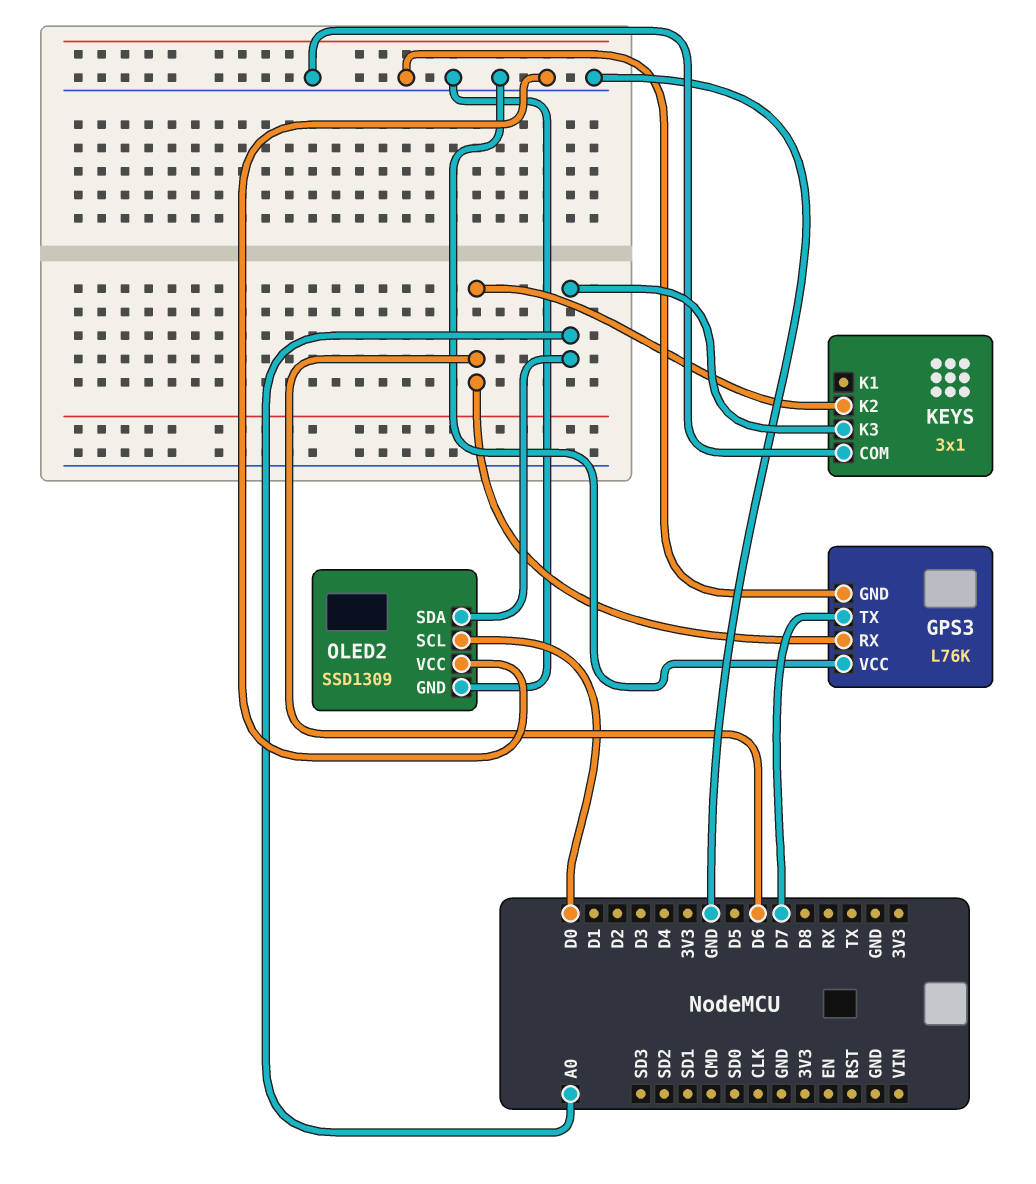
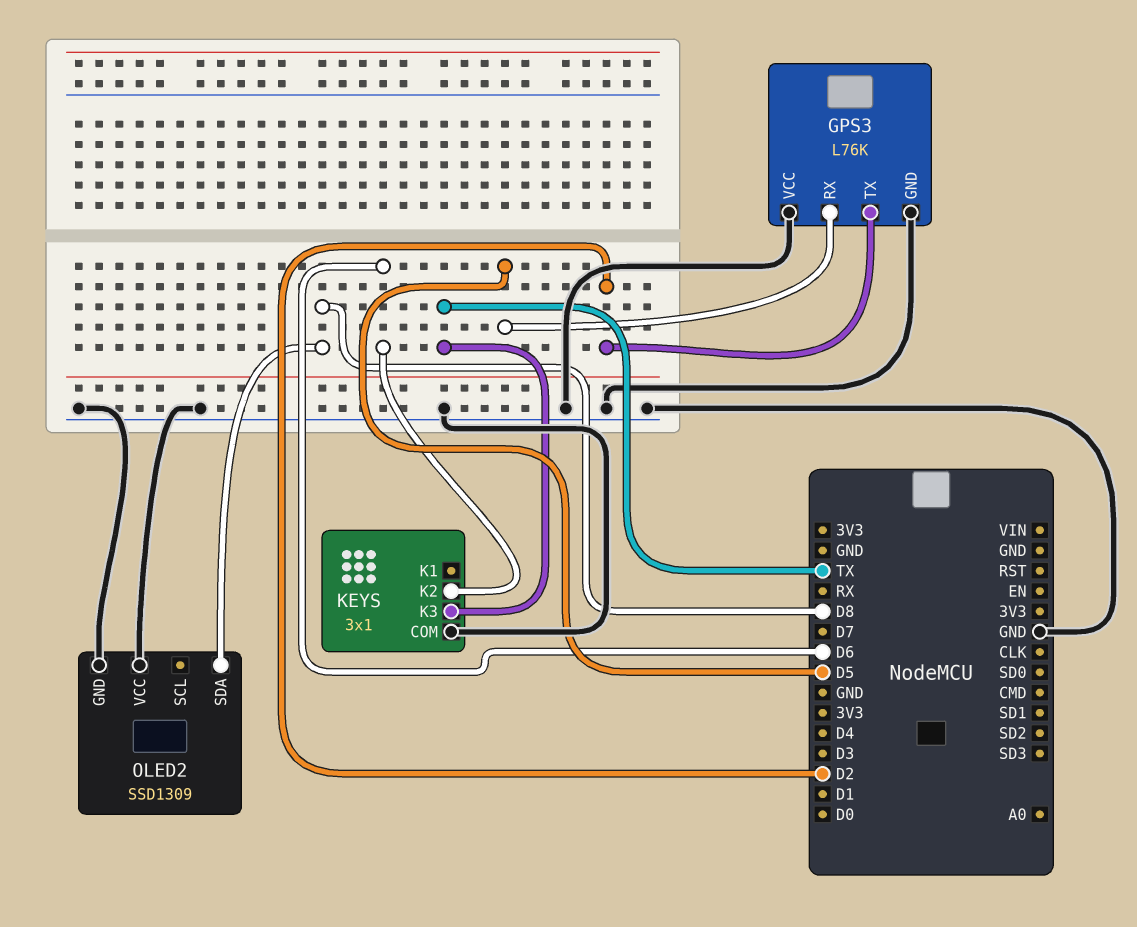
GPS3 pin RX: D6 -> D5
GPS3 pin TX: D7 -> D2
KEYS pin K3: A0 -> TX
OLED2 pin SCL: D0 -> none
OLED2 pin SDA: A0 -> D8

